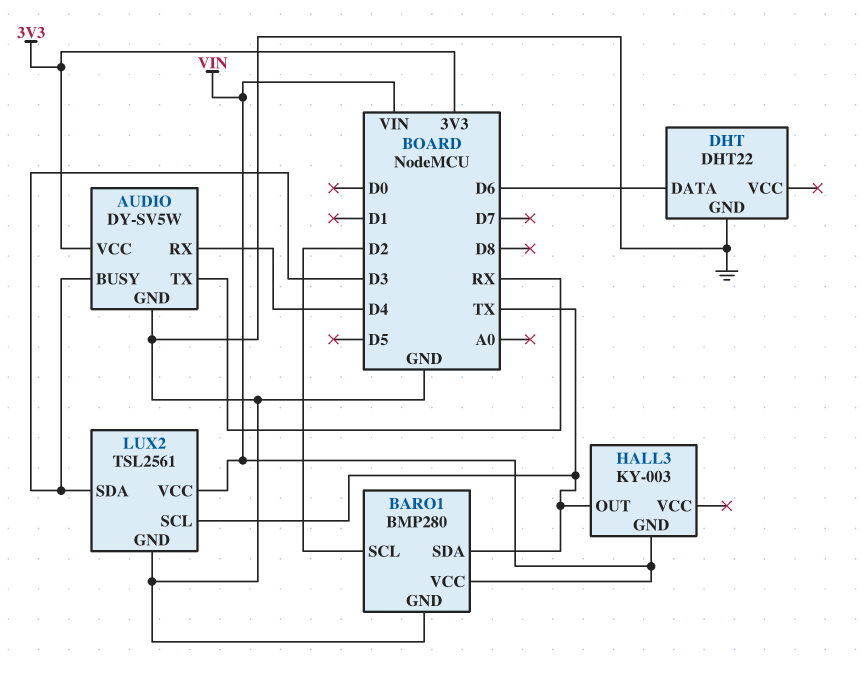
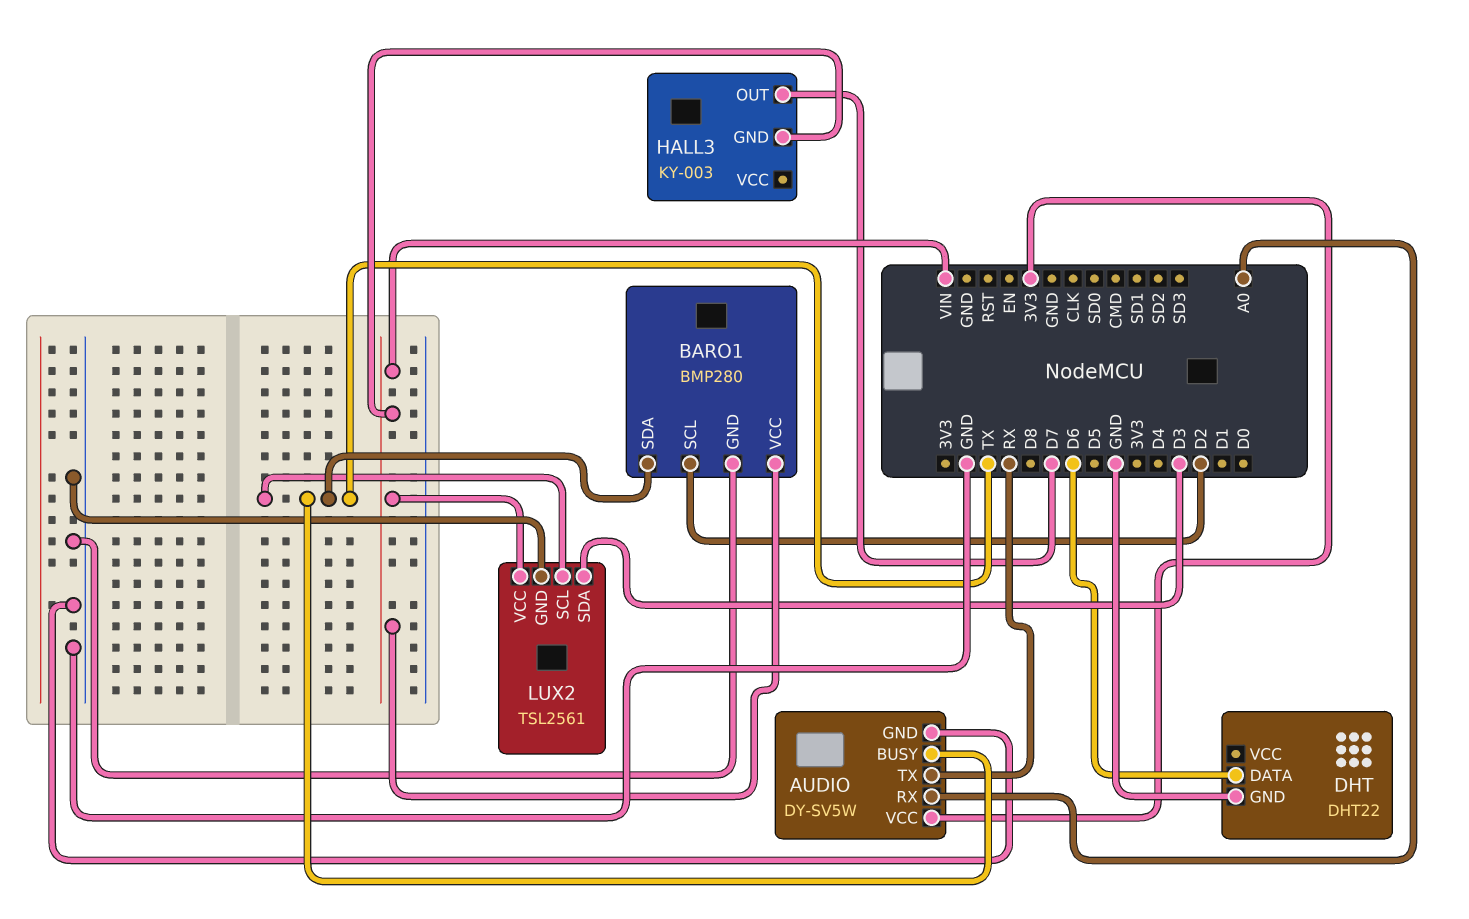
AUDIO pin BUSY: D3 -> TX
AUDIO pin RX: D4 -> A0
HALL3 pin OUT: TX -> D7

